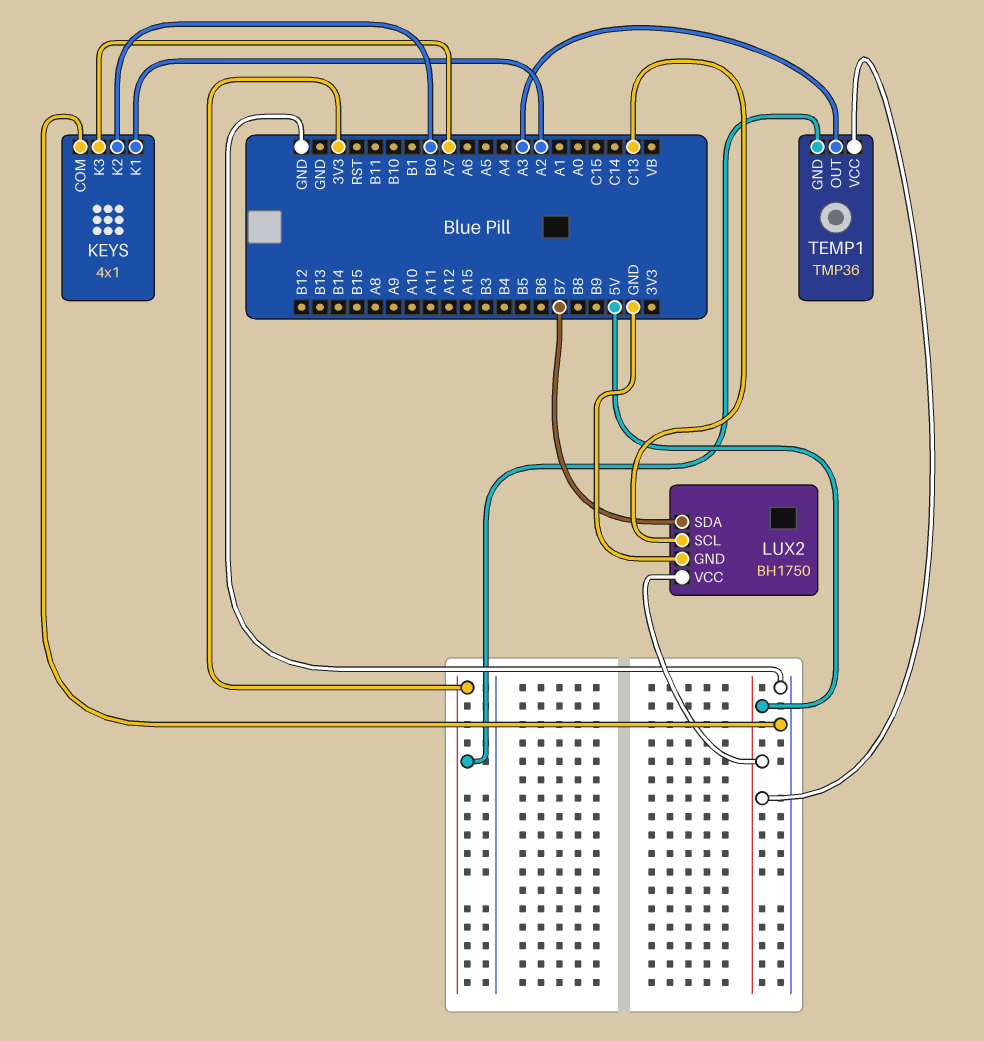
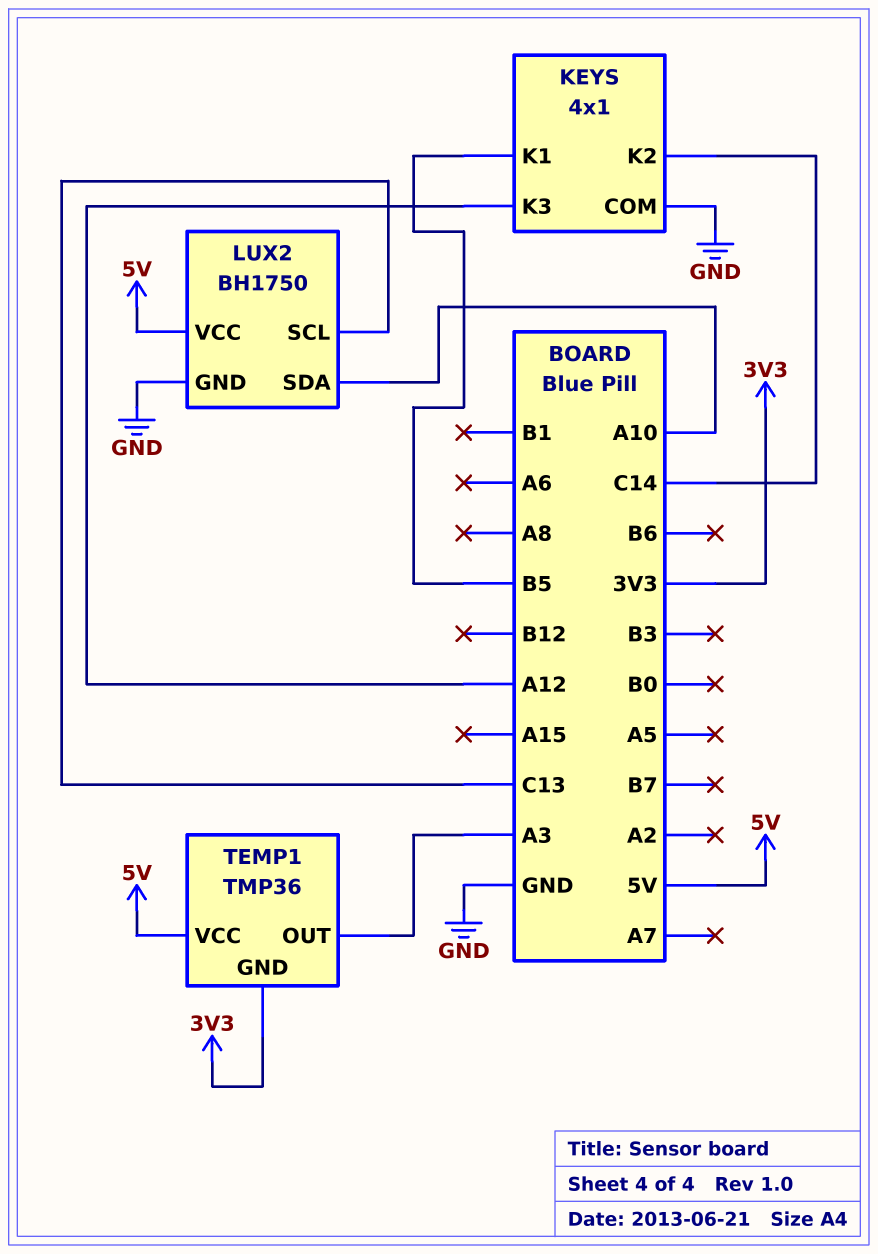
KEYS pin K1: A2 -> B5
KEYS pin K2: B0 -> C14
KEYS pin K3: A7 -> A12
LUX2 pin SDA: B7 -> A10

